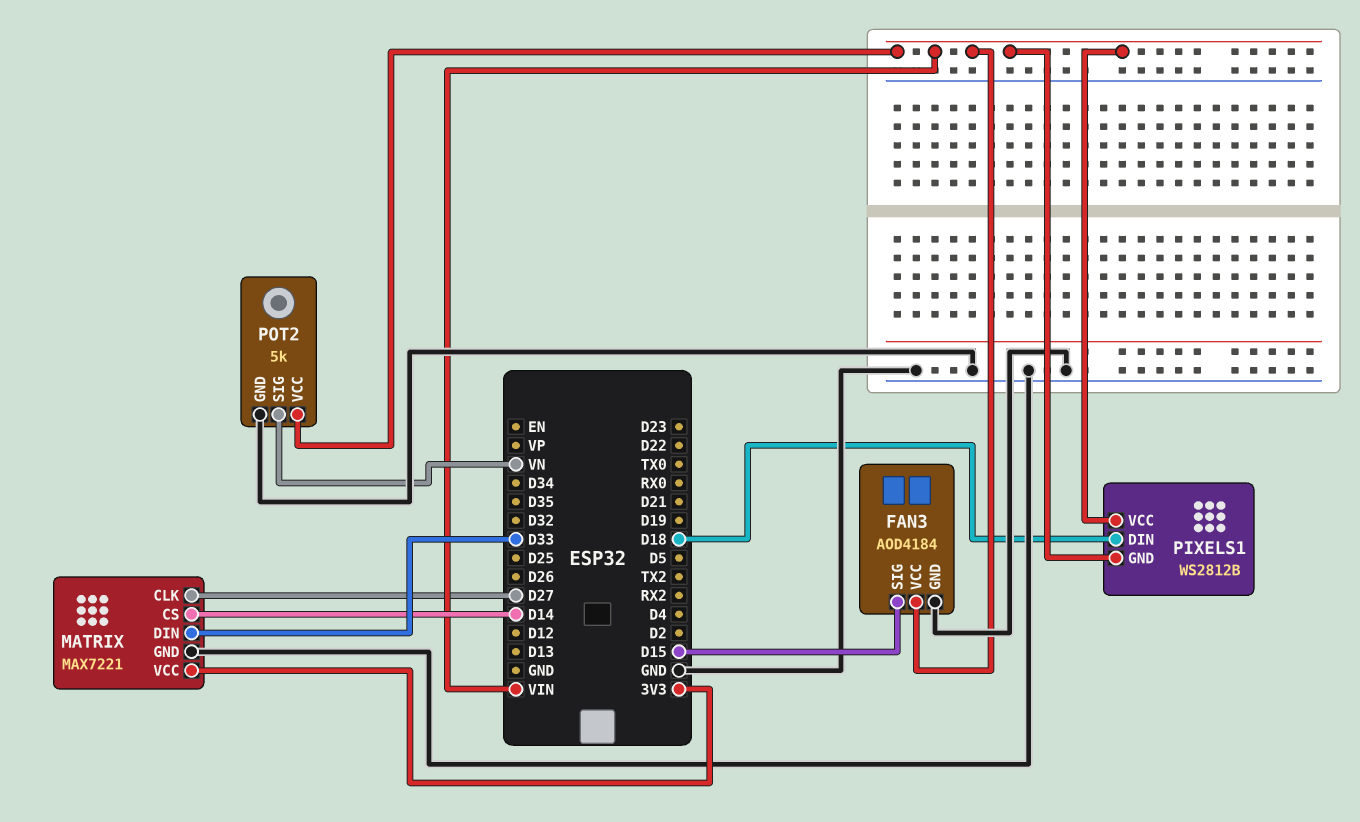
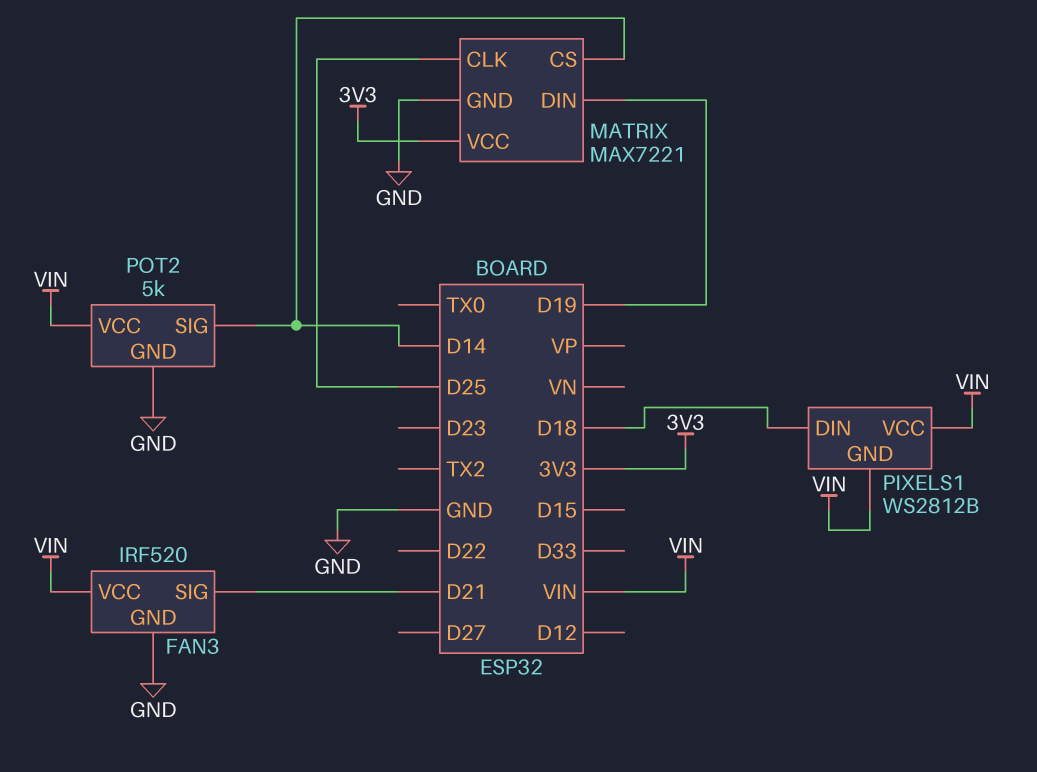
FAN3: AOD4184 -> IRF520
FAN3 pin SIG: D15 -> D21
MATRIX pin CLK: D27 -> D25
MATRIX pin DIN: D33 -> D19
POT2 pin SIG: VN -> D14

